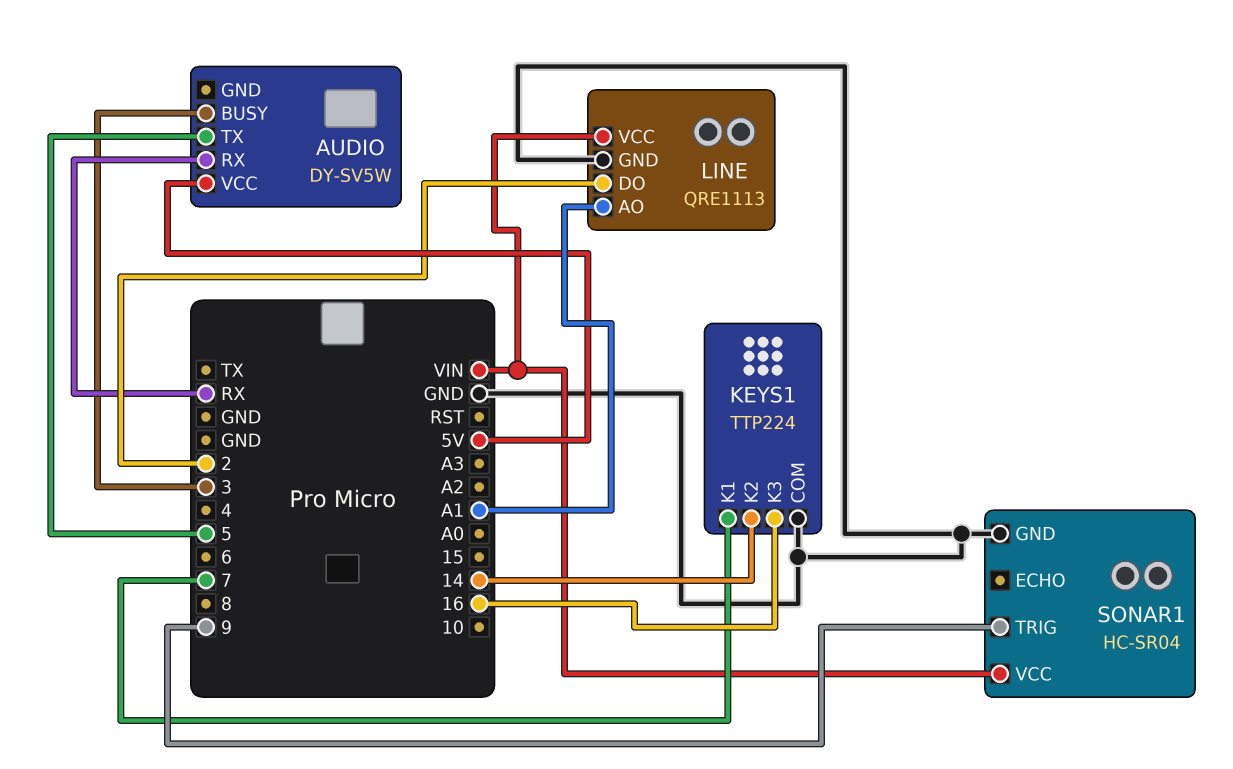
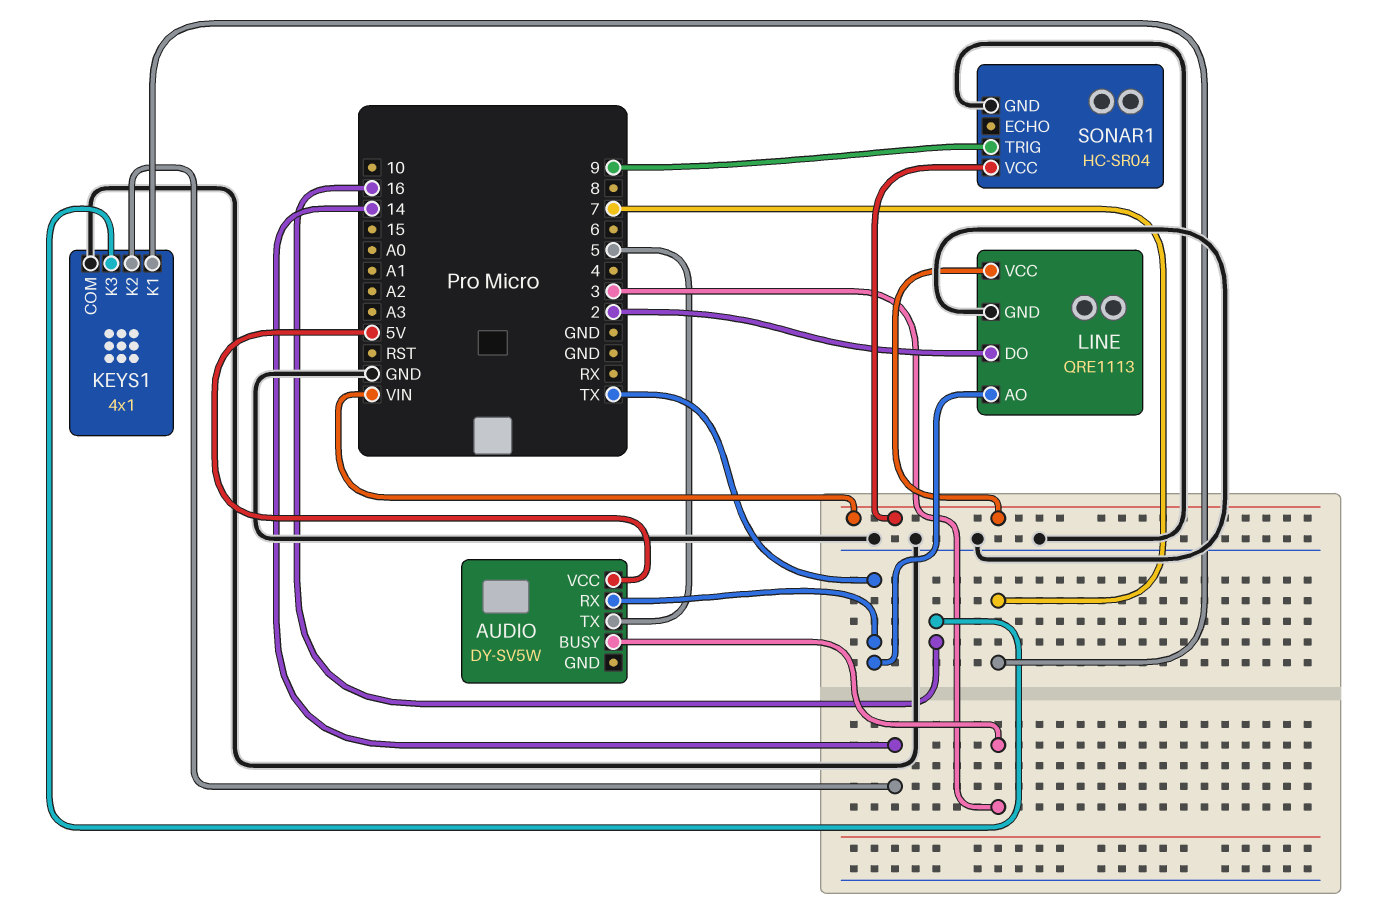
AUDIO pin RX: RX -> TX
KEYS1: TTP224 -> 4x1
LINE pin AO: A1 -> TX

